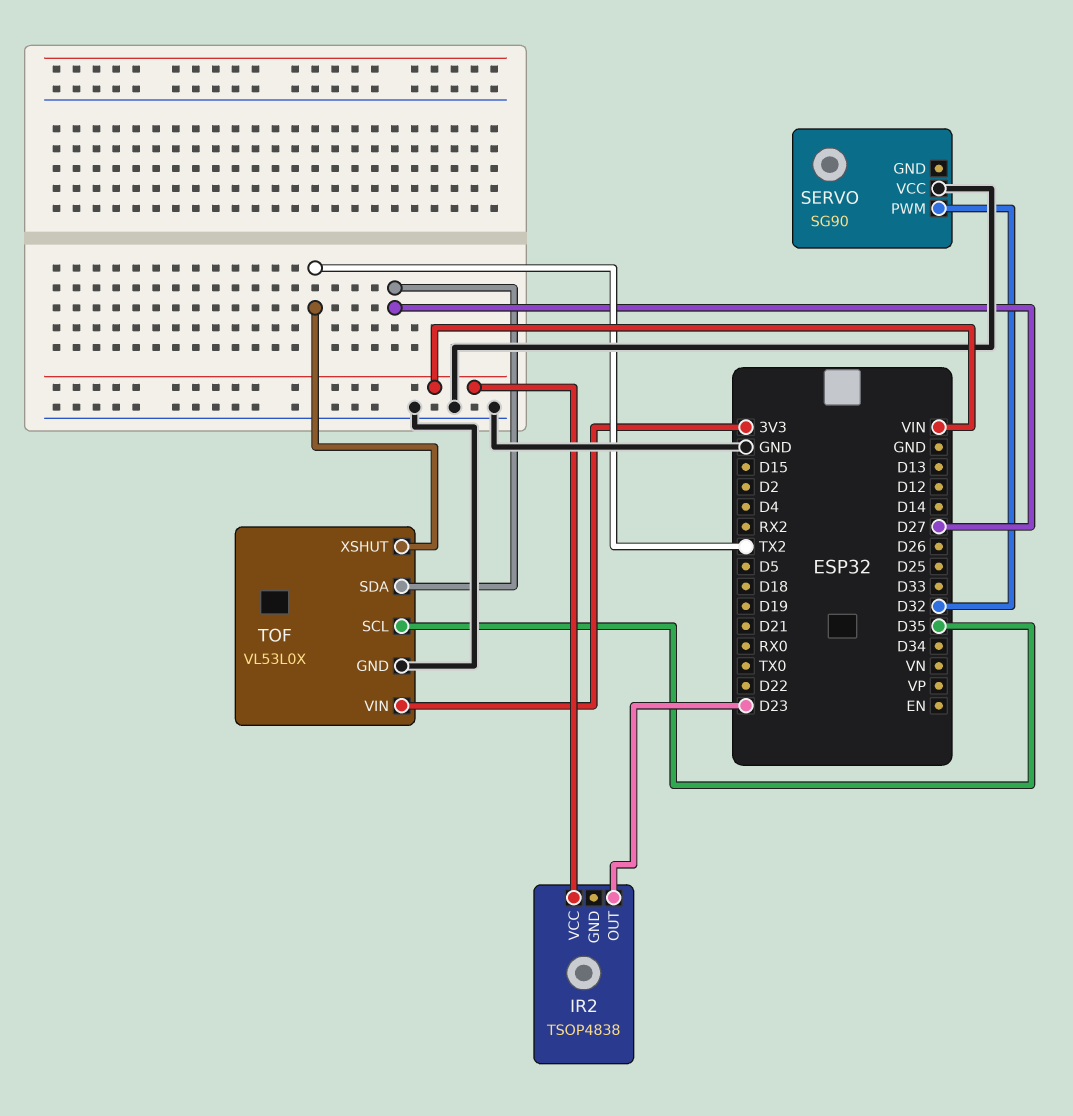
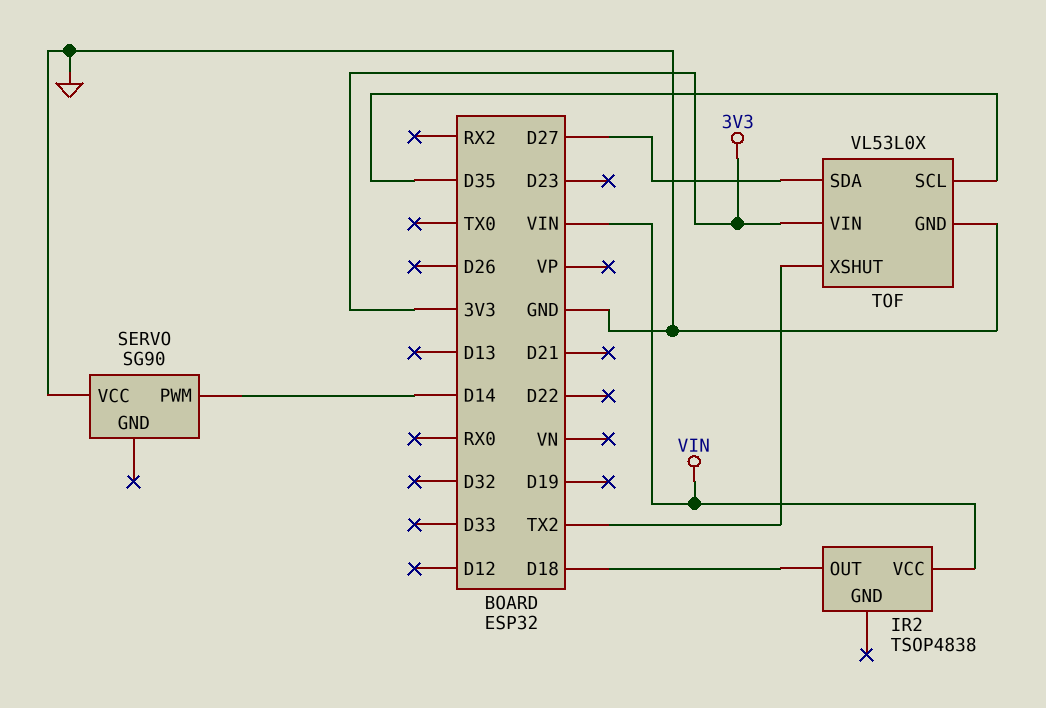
IR2 pin OUT: D23 -> D18
SERVO pin PWM: D32 -> D14

